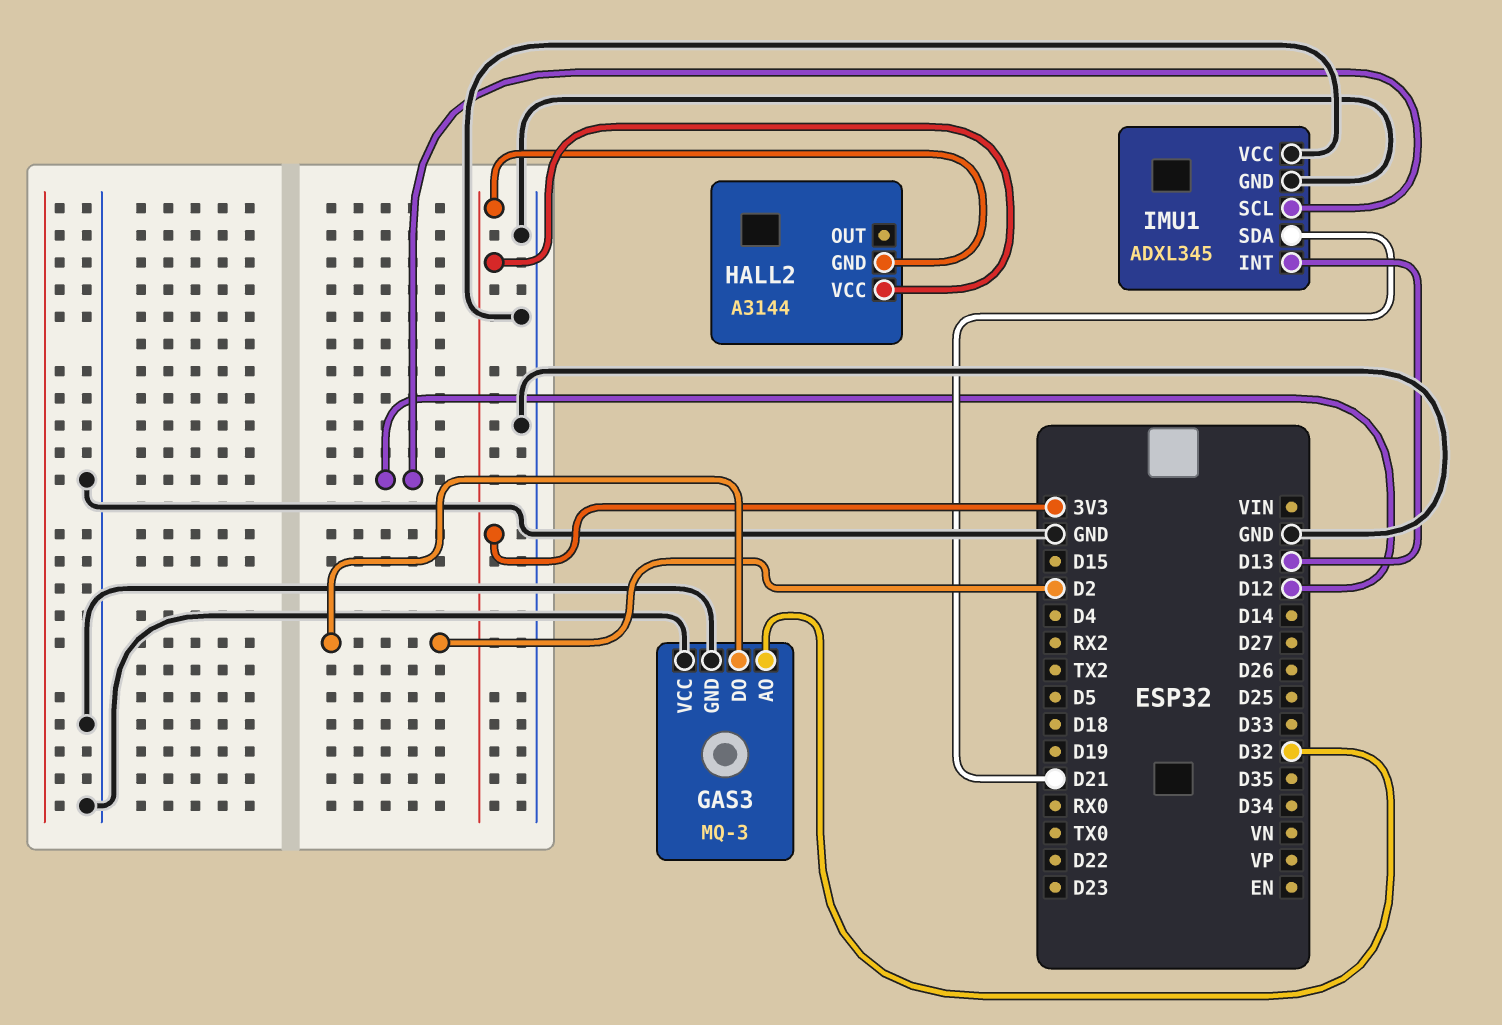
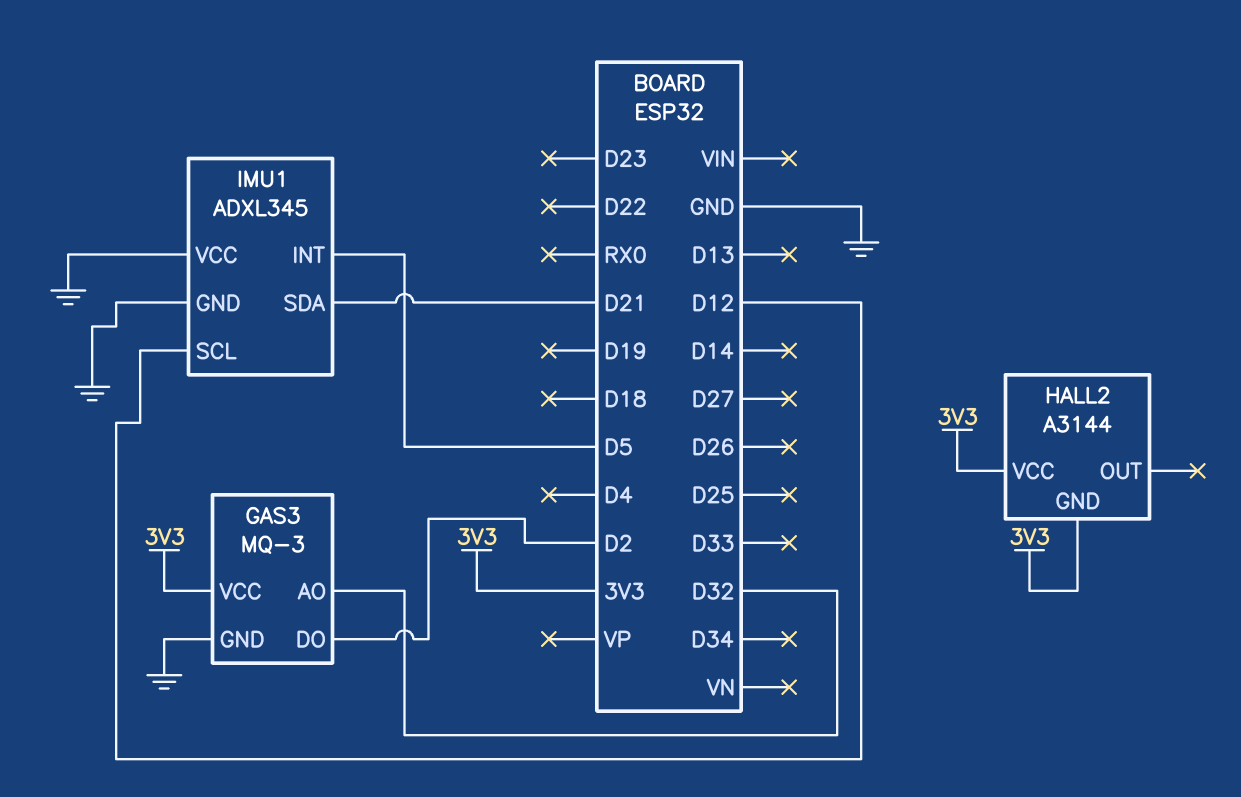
GAS3 pin VCC: GND -> 3V3
IMU1 pin INT: D13 -> D5

